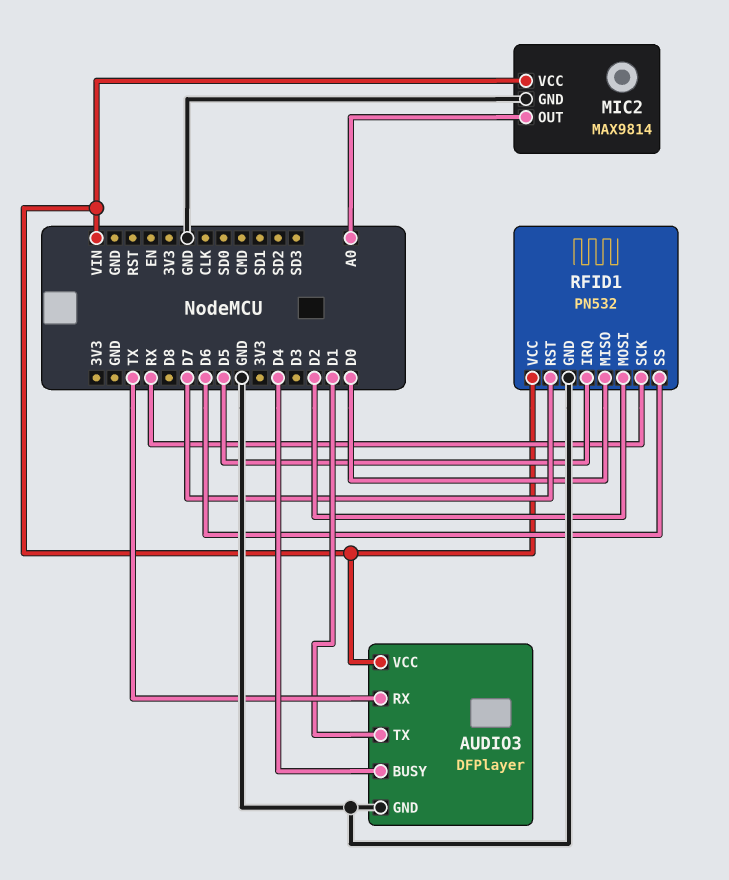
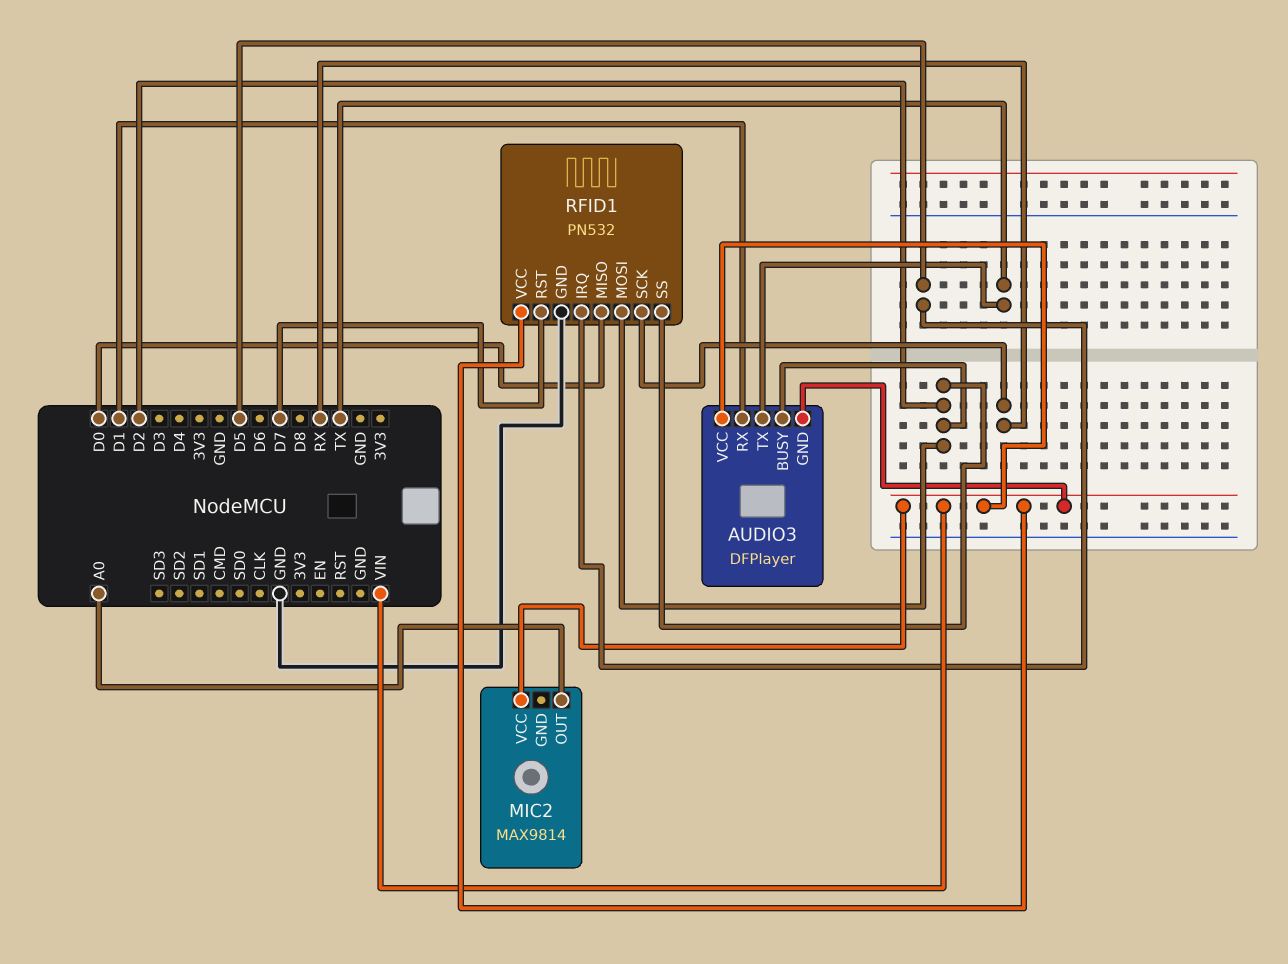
AUDIO3 pin BUSY: D4 -> D2
AUDIO3 pin GND: GND -> VIN
AUDIO3 pin RX: TX -> D1
AUDIO3 pin TX: D1 -> TX
MIC2 pin GND: GND -> none
RFID1 pin SS: D6 -> D2

